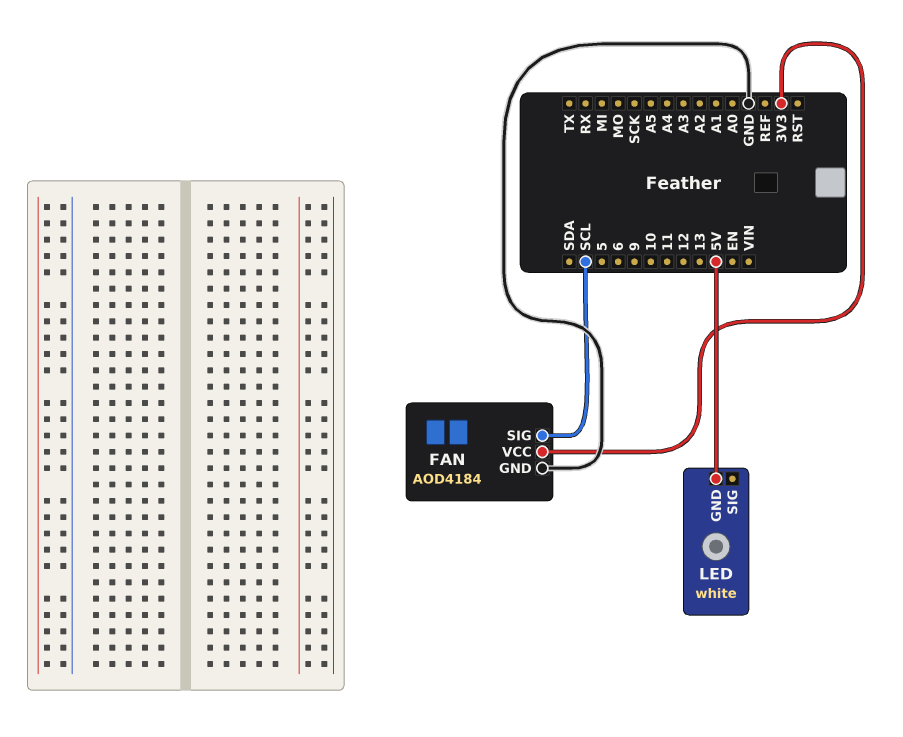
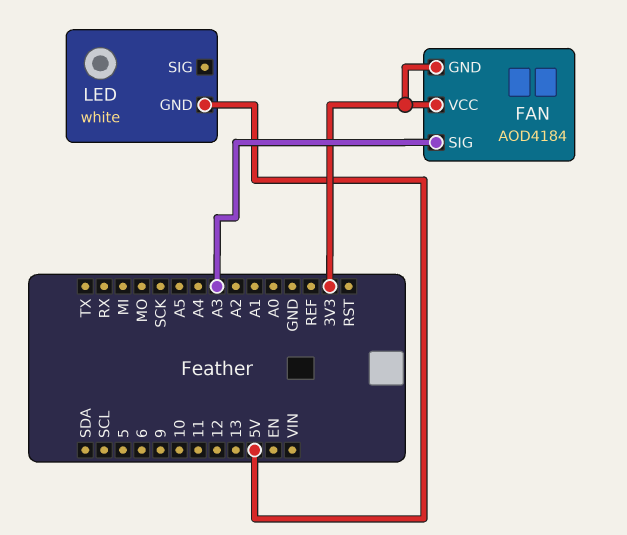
FAN pin GND: GND -> 3V3
FAN pin SIG: SCL -> A3

